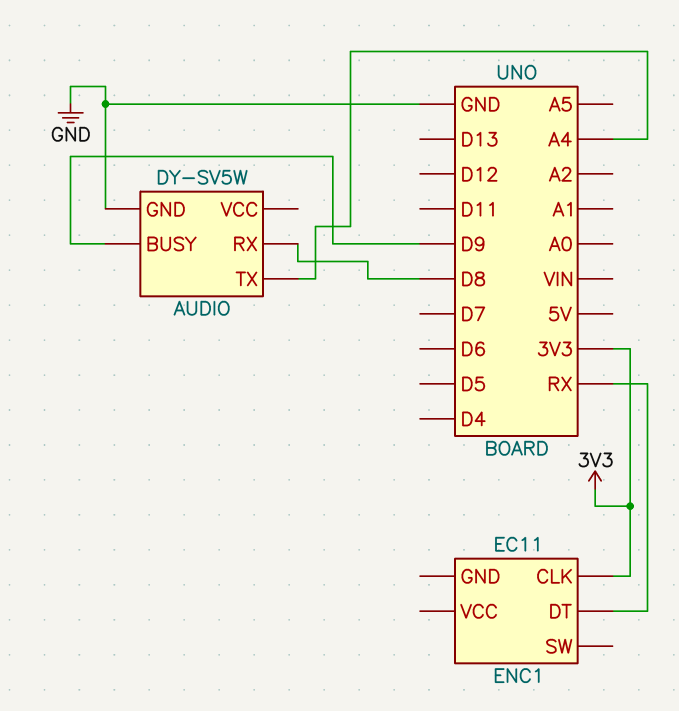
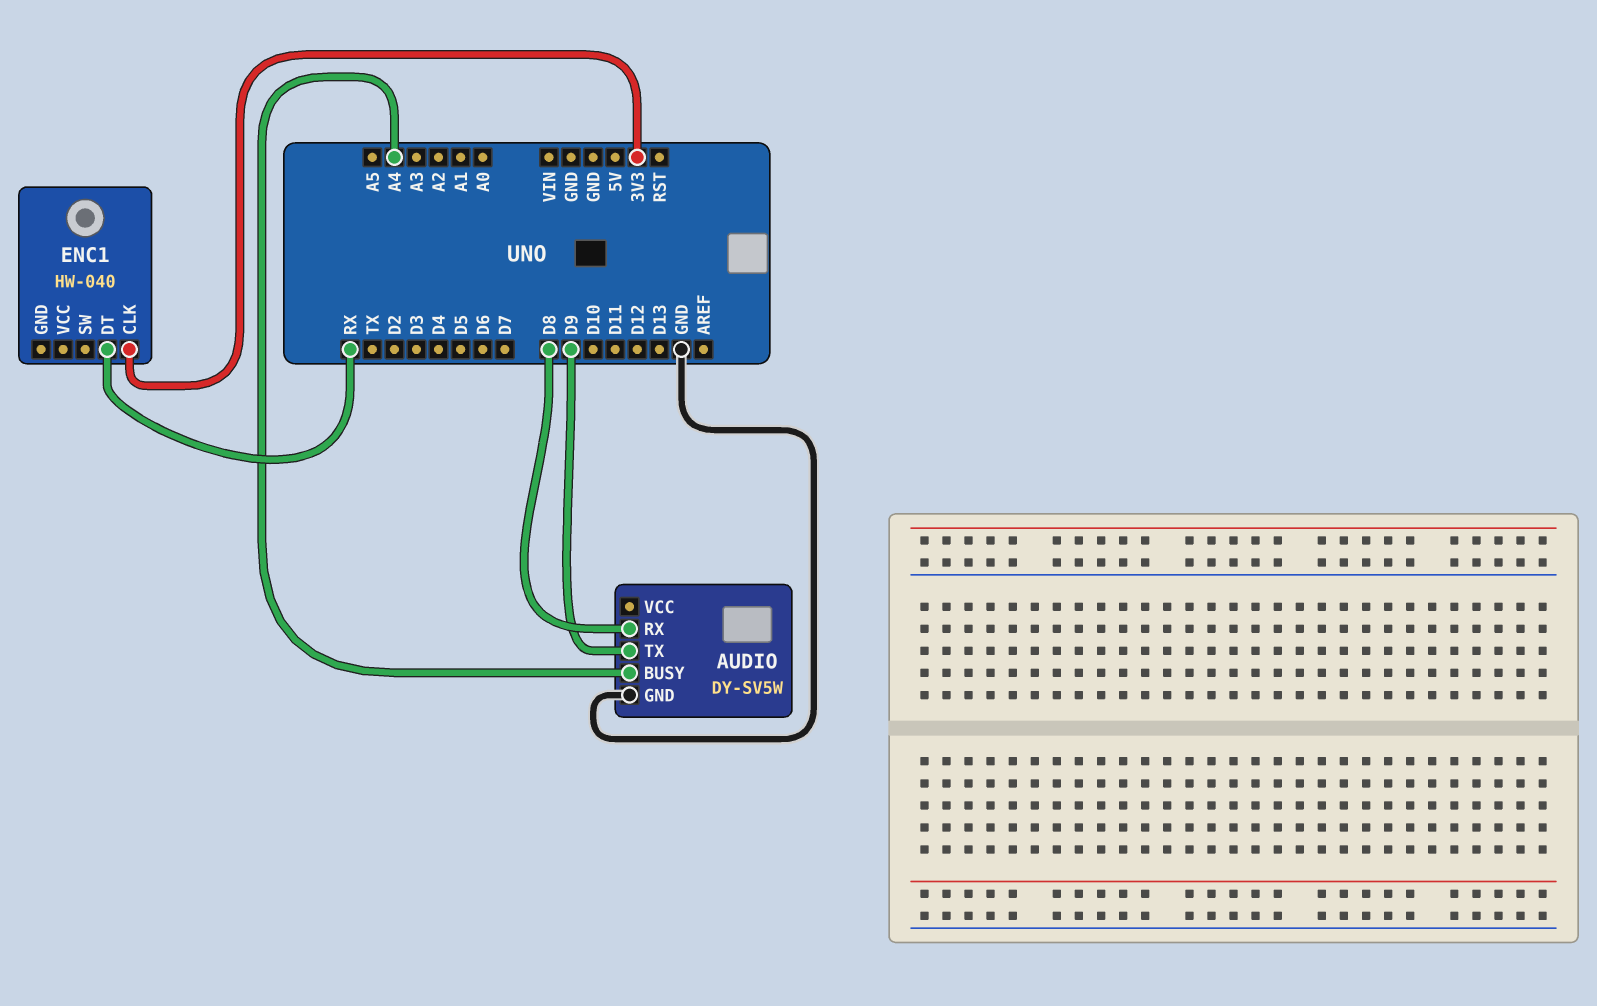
AUDIO pin BUSY: D9 -> A4
AUDIO pin TX: A4 -> D9
ENC1: EC11 -> HW-040

